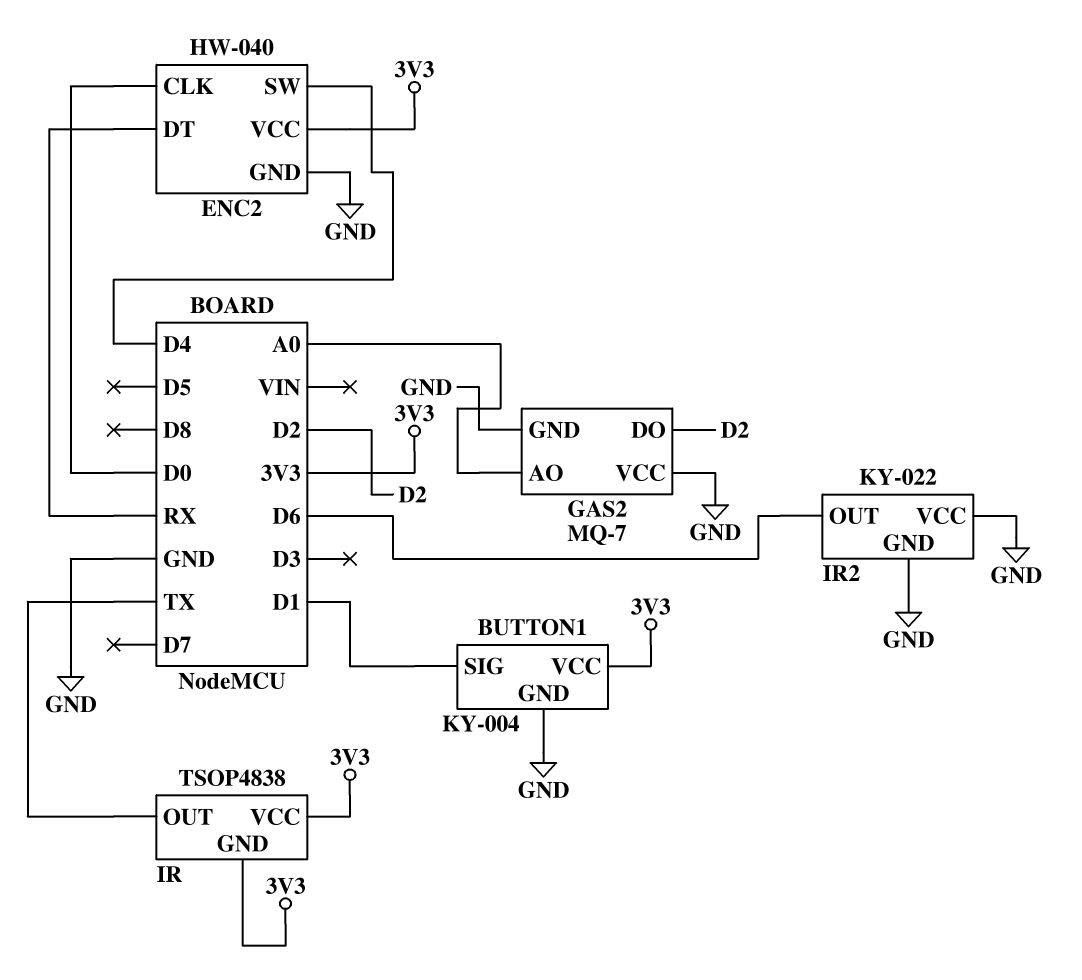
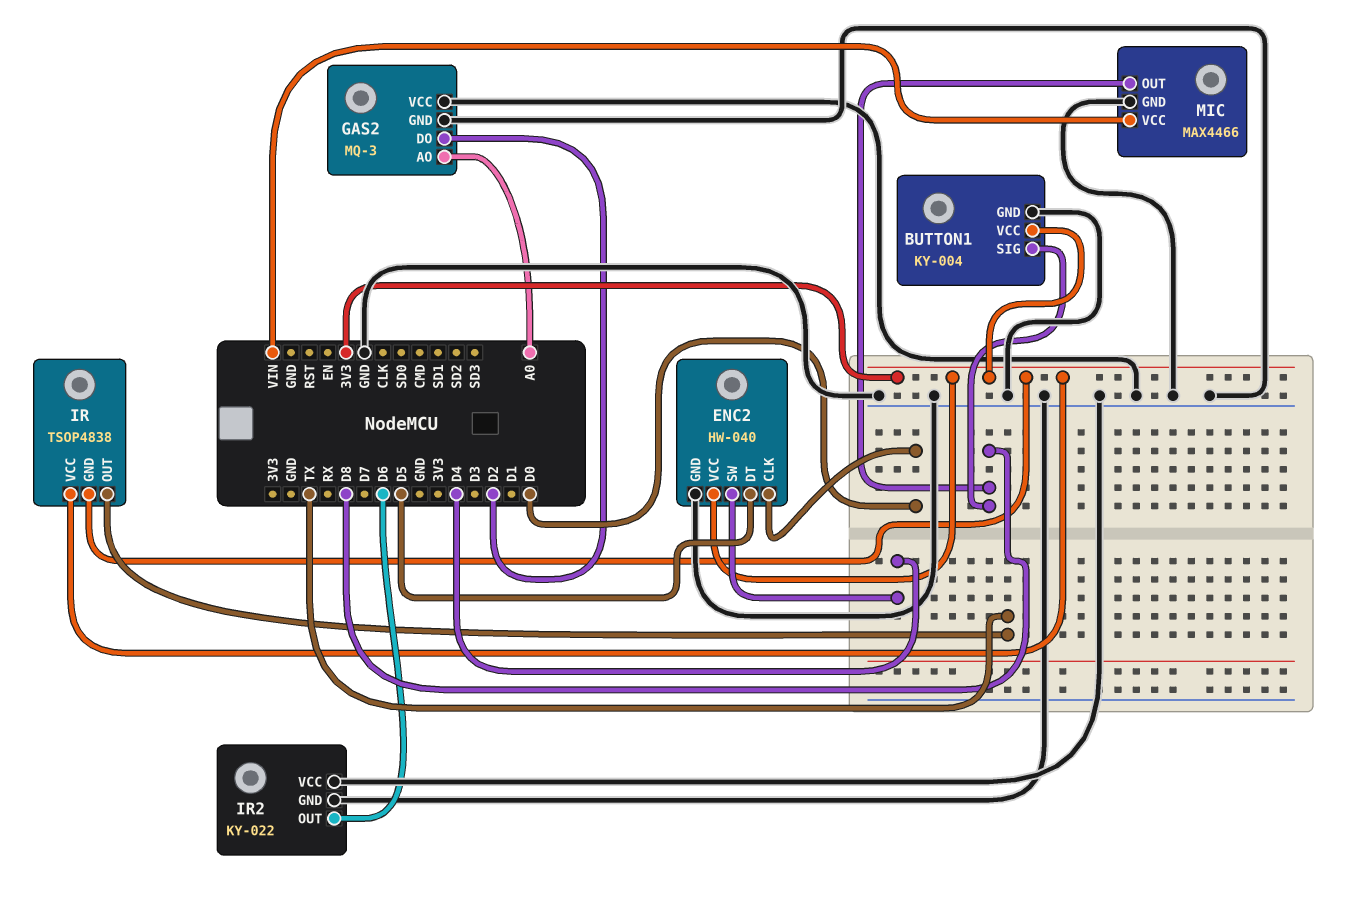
BUTTON1 pin SIG: D1 -> D8
ENC2 pin DT: RX -> D5
GAS2: MQ-7 -> MQ-3
MIC: none -> MAX4466
MIC pin GND: none -> GND
MIC pin OUT: none -> D8
MIC pin VCC: none -> VIN

